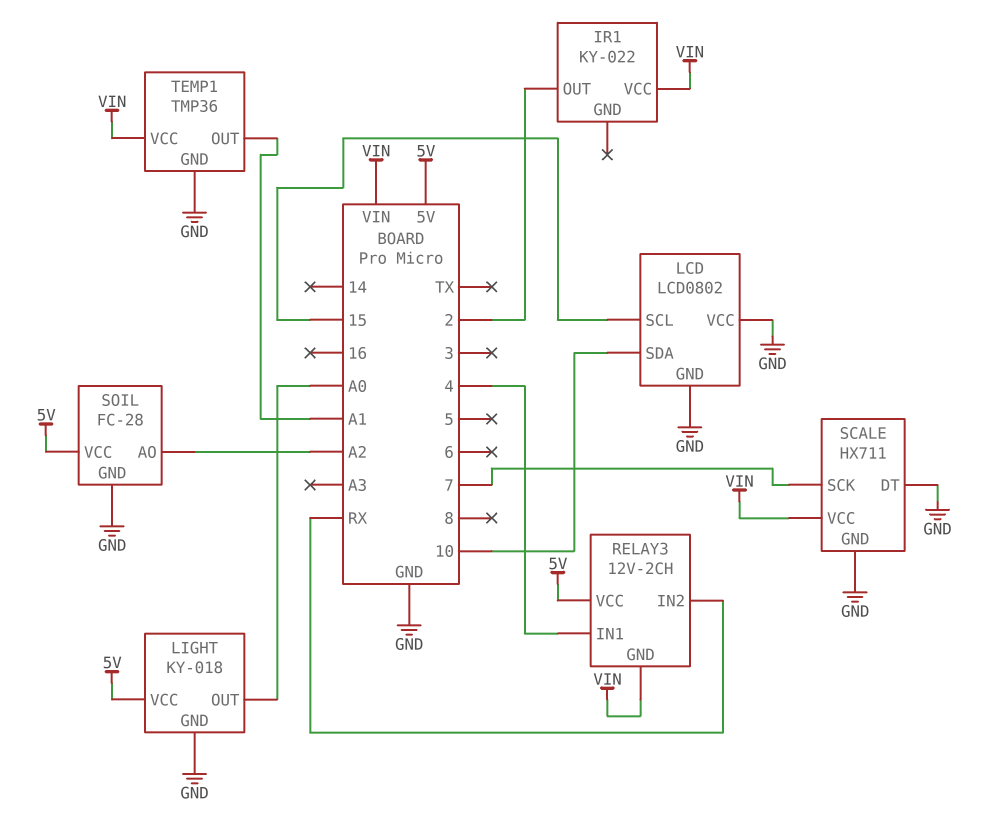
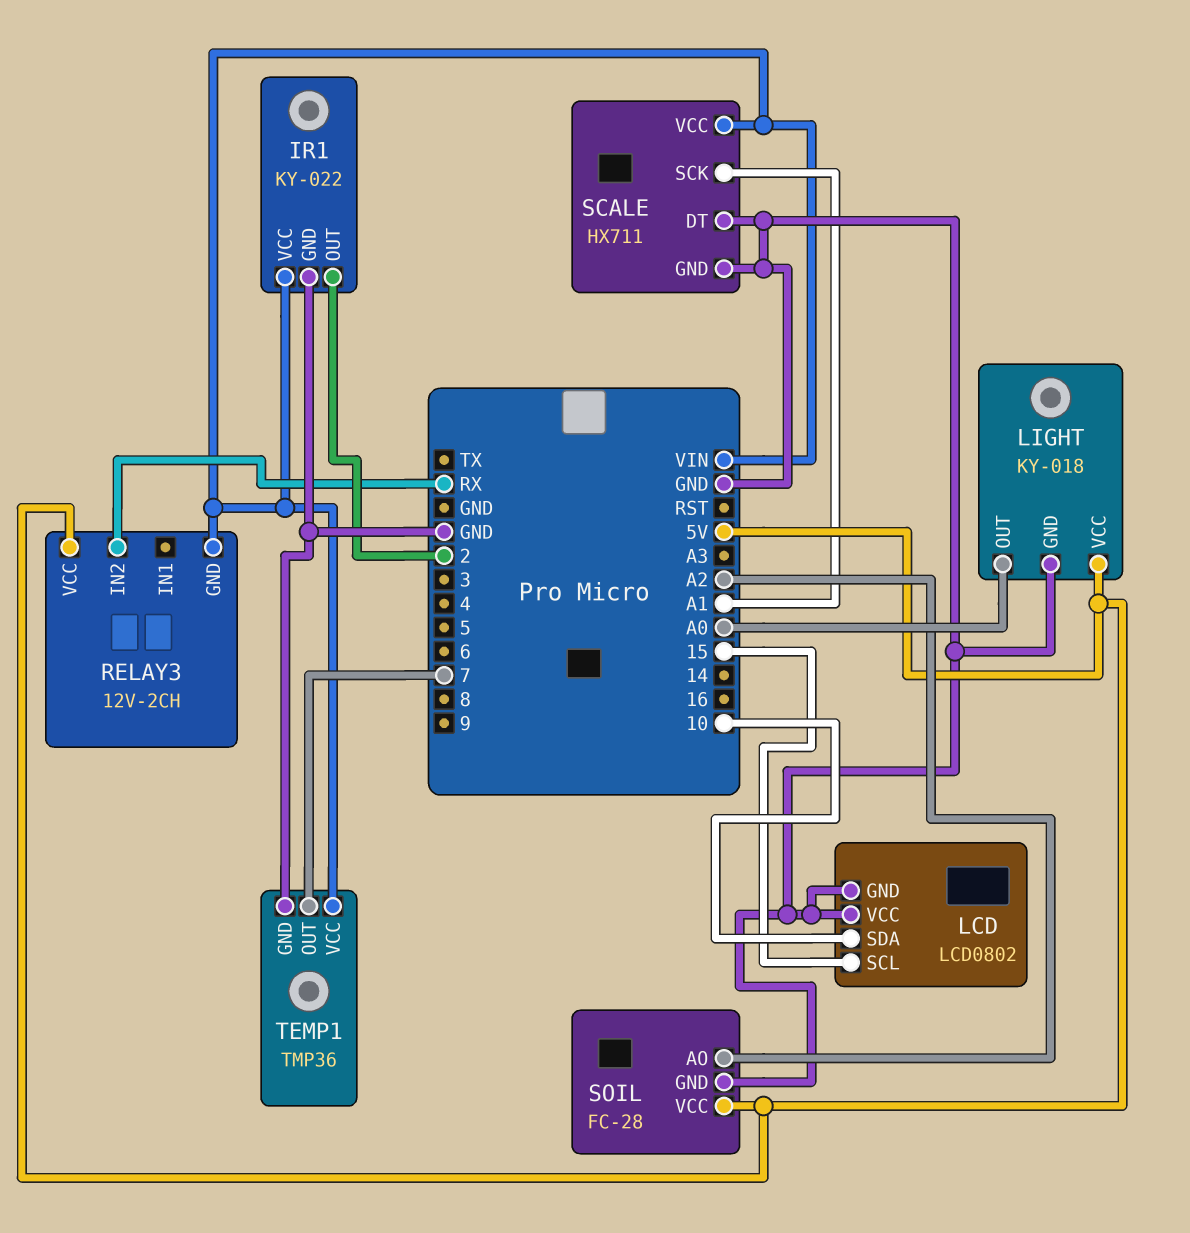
IR1 pin GND: none -> GND
RELAY3 pin IN1: 4 -> none
SCALE pin SCK: 7 -> A1
TEMP1 pin OUT: A1 -> 7

